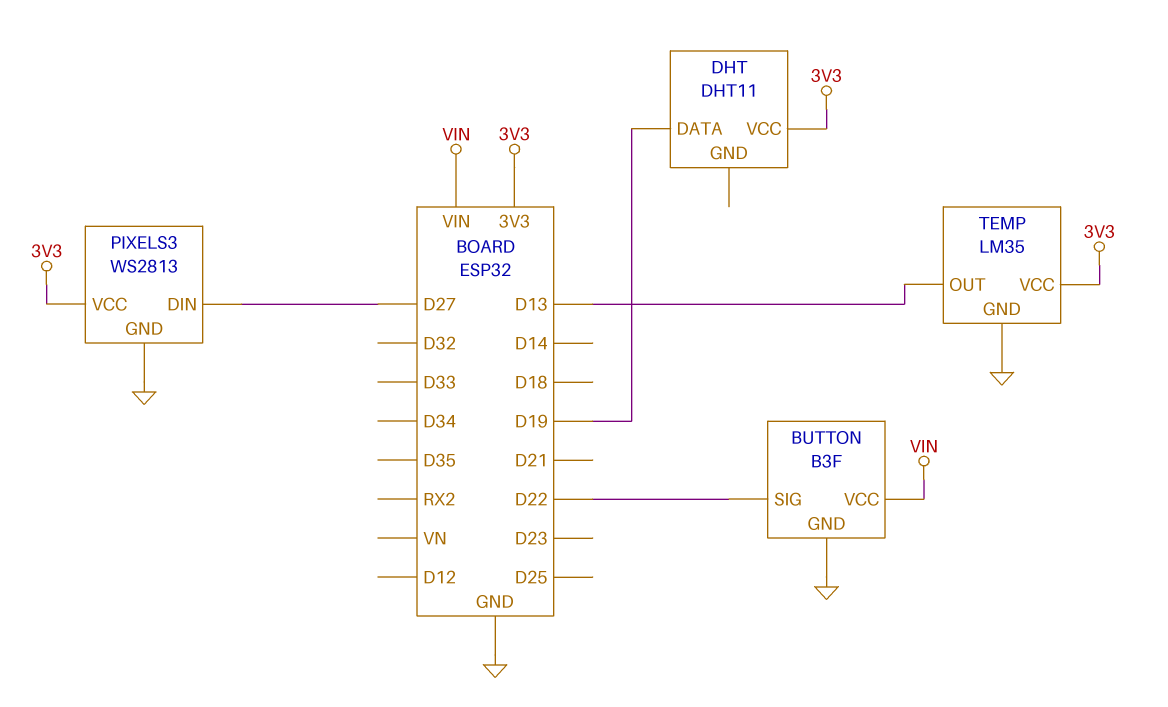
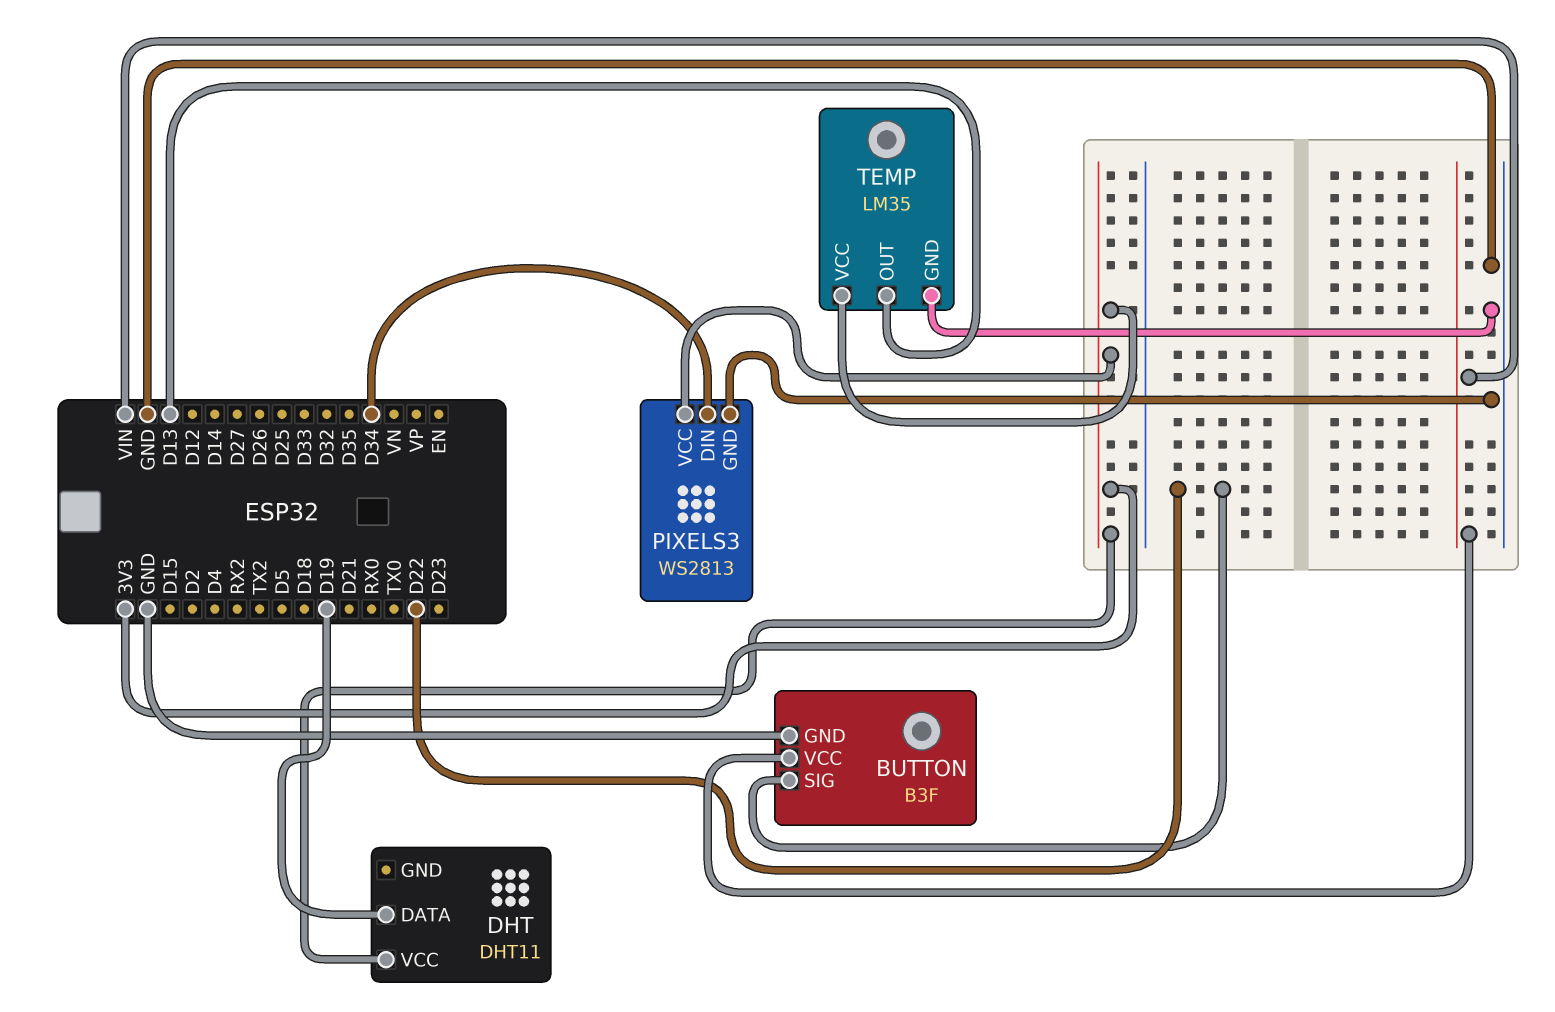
PIXELS3 pin DIN: D27 -> D34

